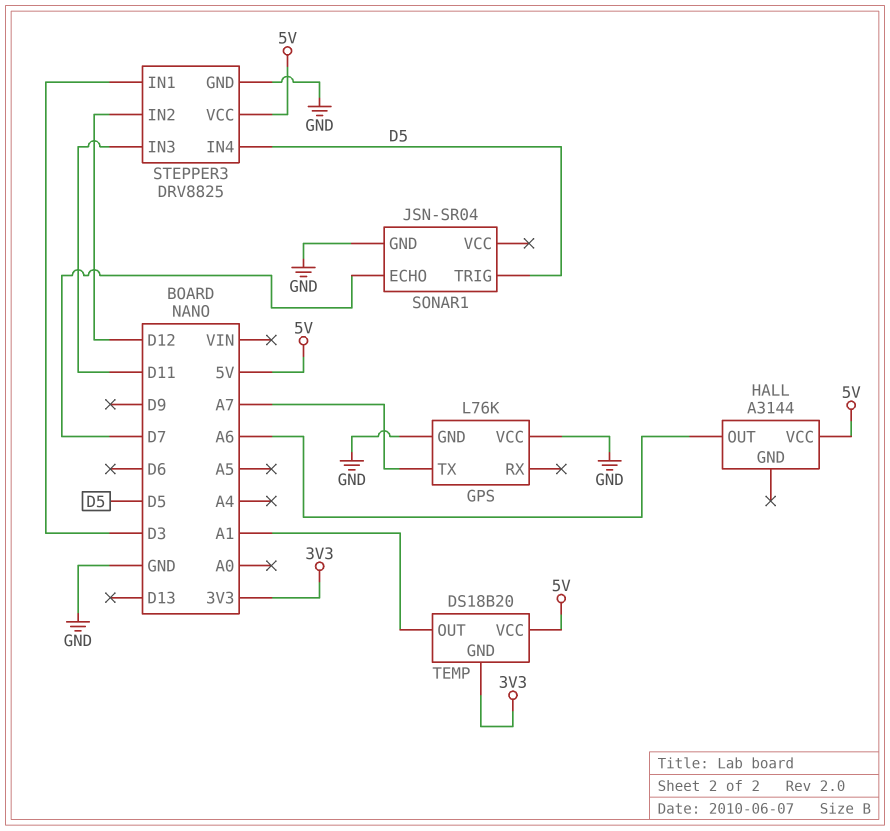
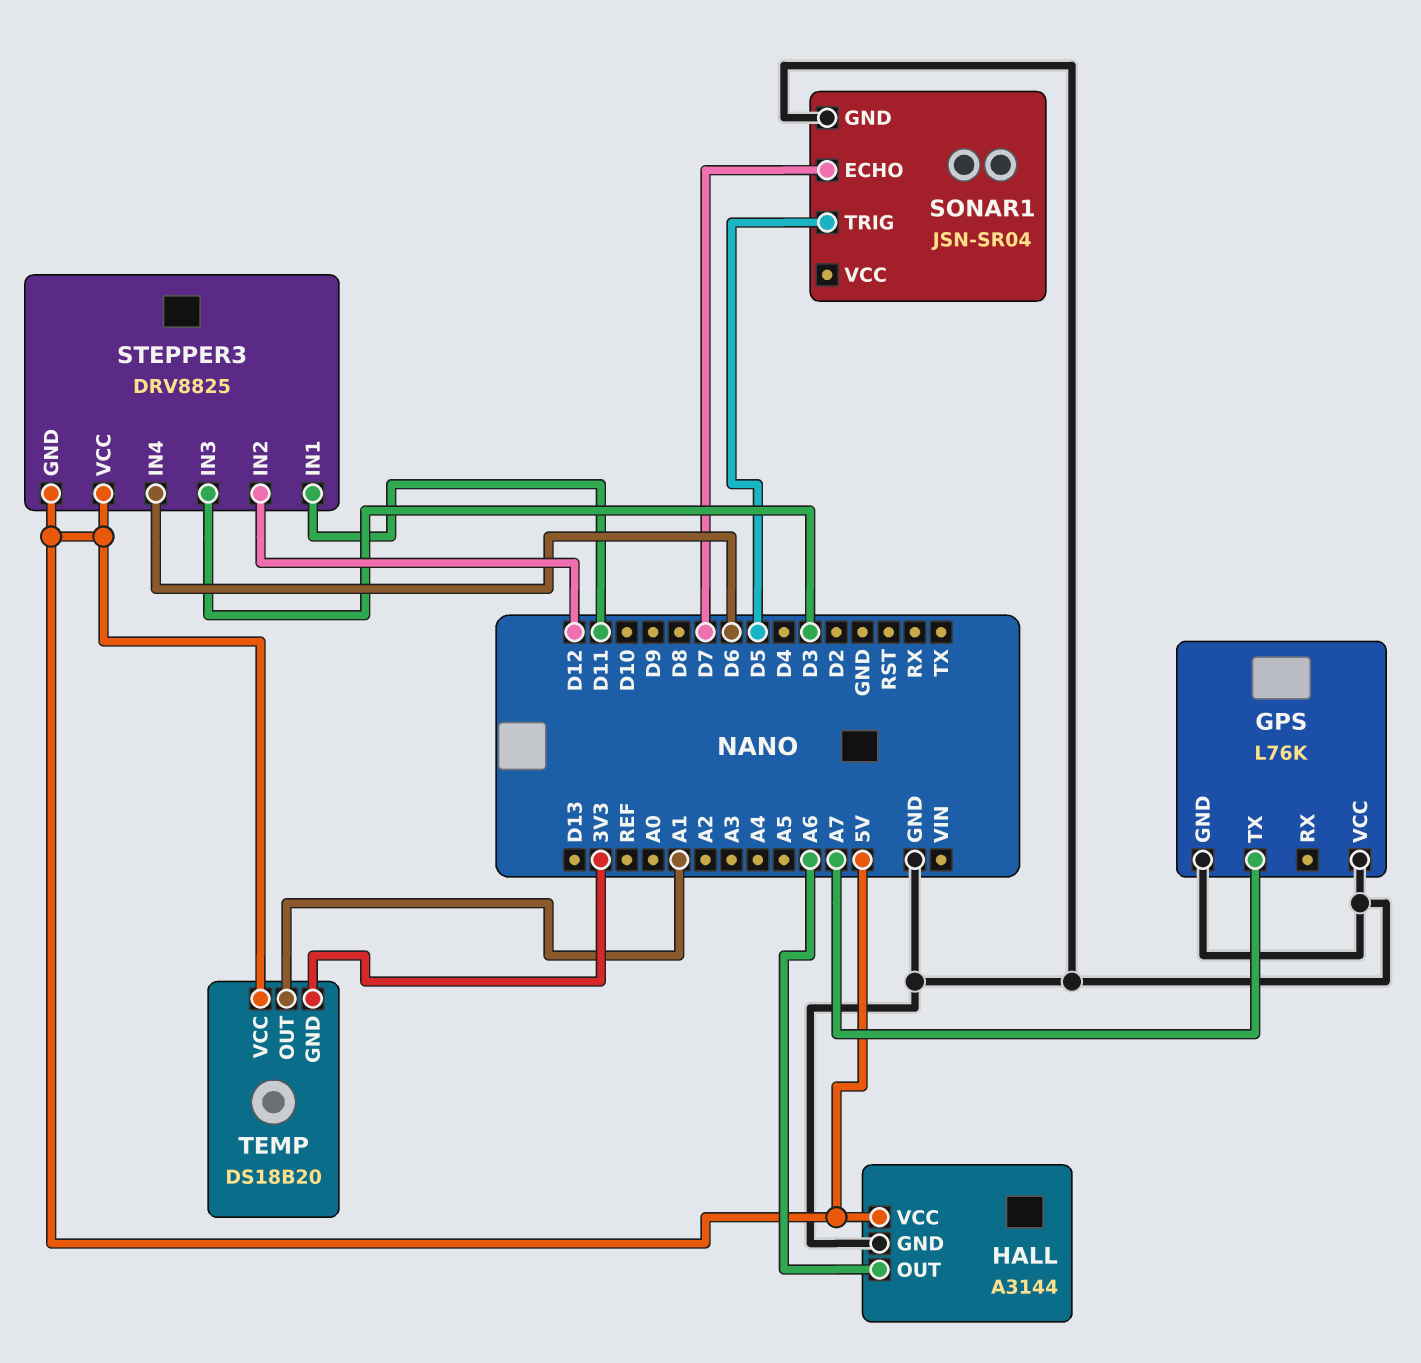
HALL pin GND: none -> GND
STEPPER3 pin GND: GND -> 5V
STEPPER3 pin IN1: D3 -> D11
STEPPER3 pin IN3: D11 -> D3
STEPPER3 pin IN4: D5 -> D6

